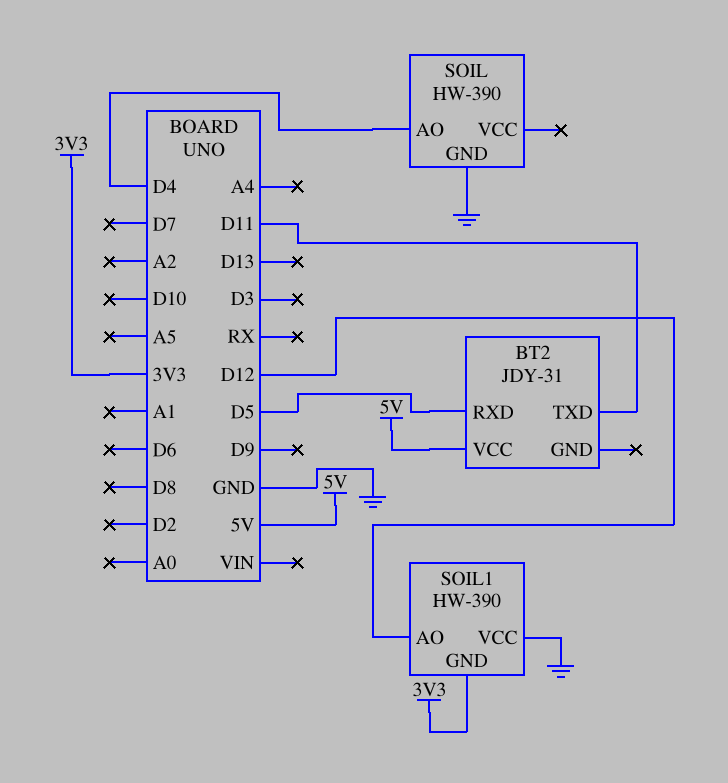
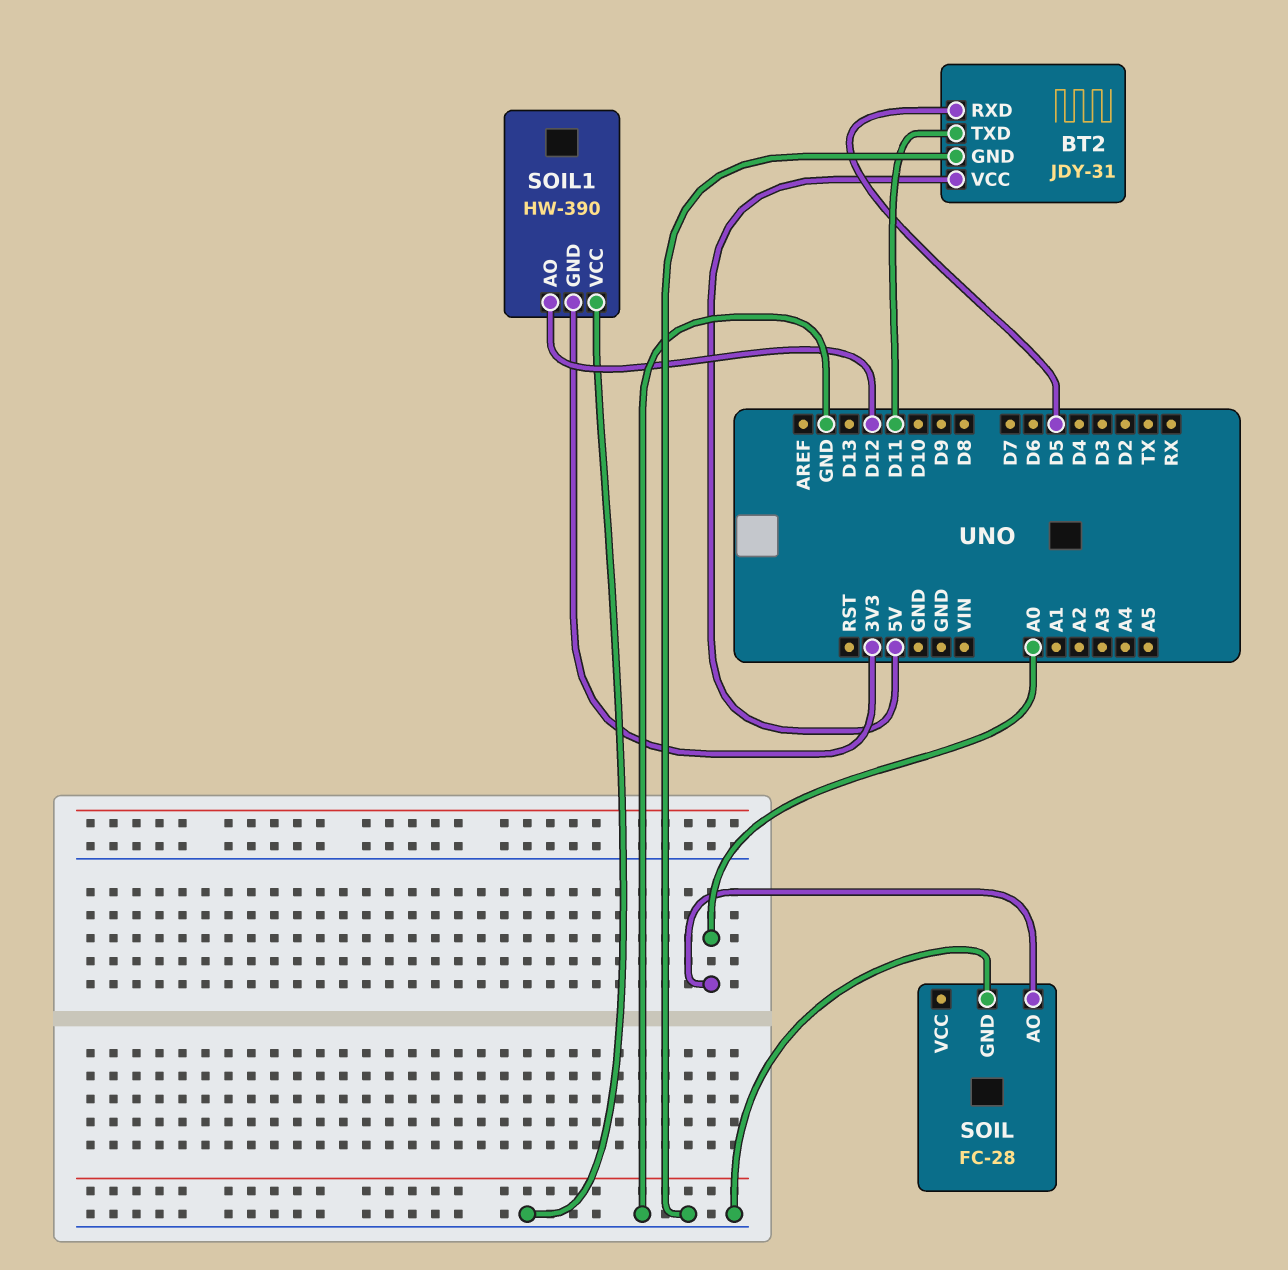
BT2 pin GND: none -> GND
SOIL: HW-390 -> FC-28
SOIL pin AO: D4 -> A0

